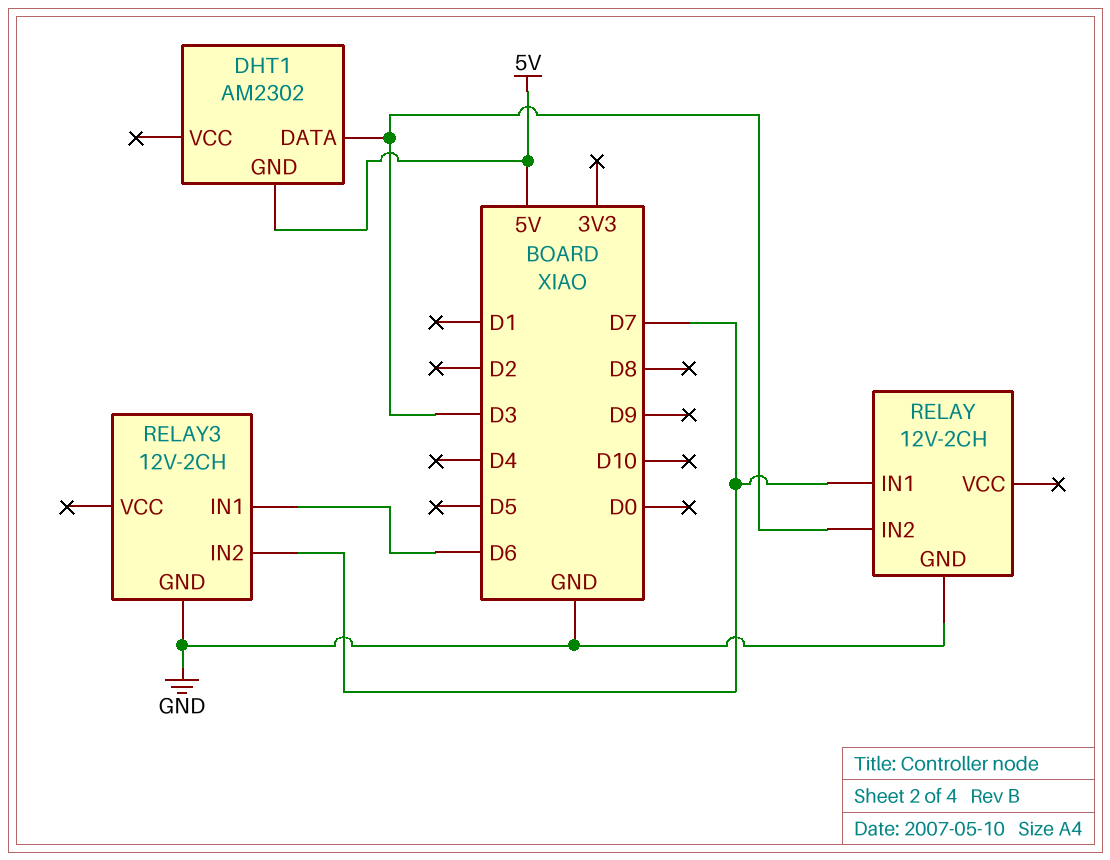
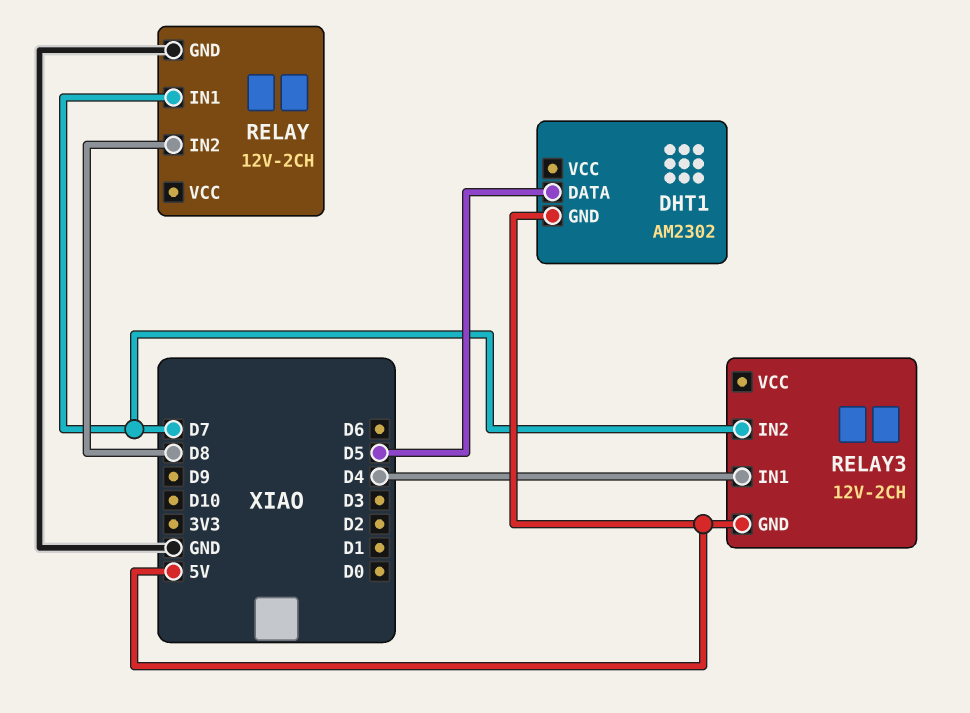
DHT1 pin DATA: D3 -> D5
RELAY pin IN2: D3 -> D8
RELAY3 pin GND: GND -> 5V
RELAY3 pin IN1: D6 -> D4

